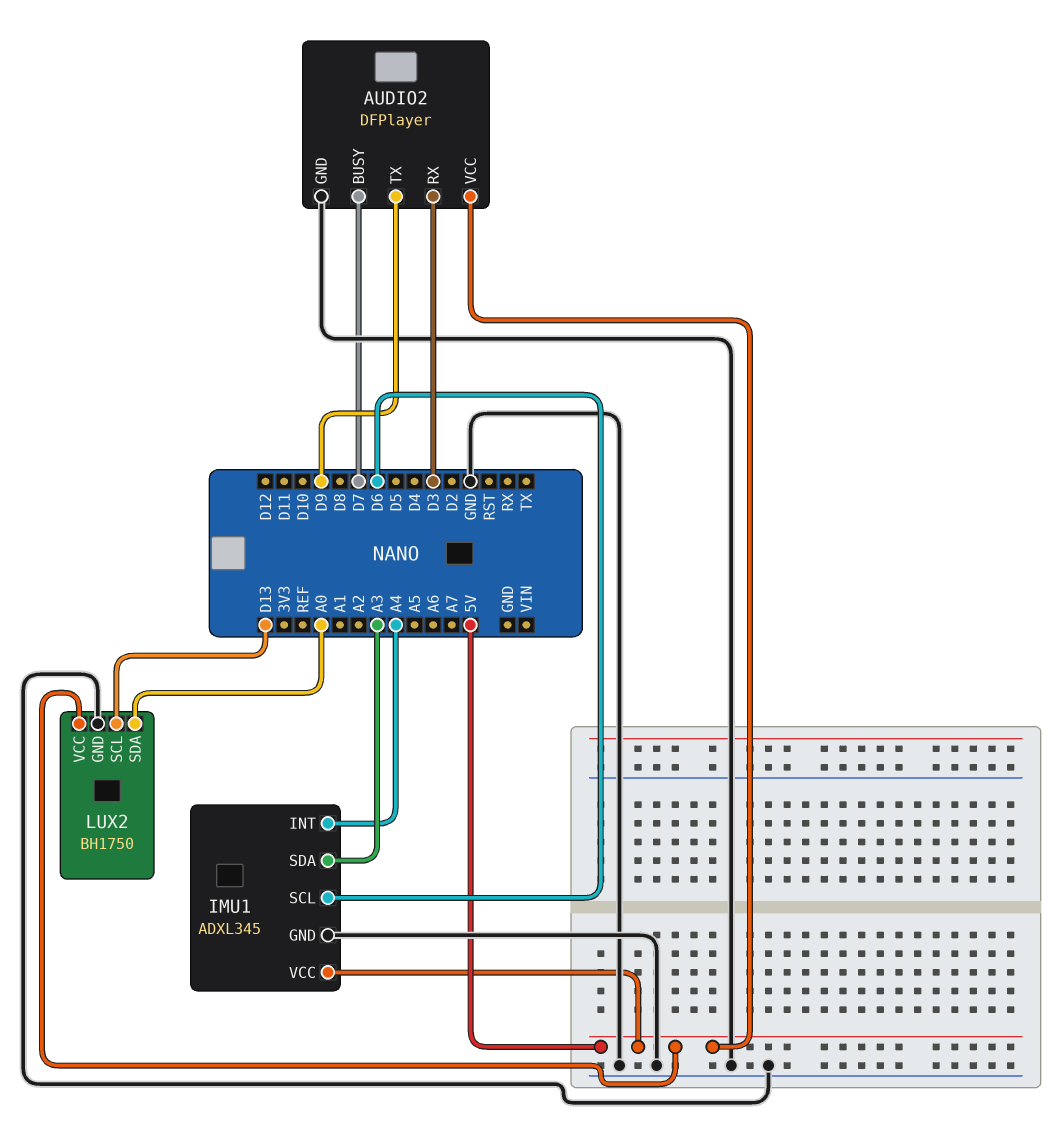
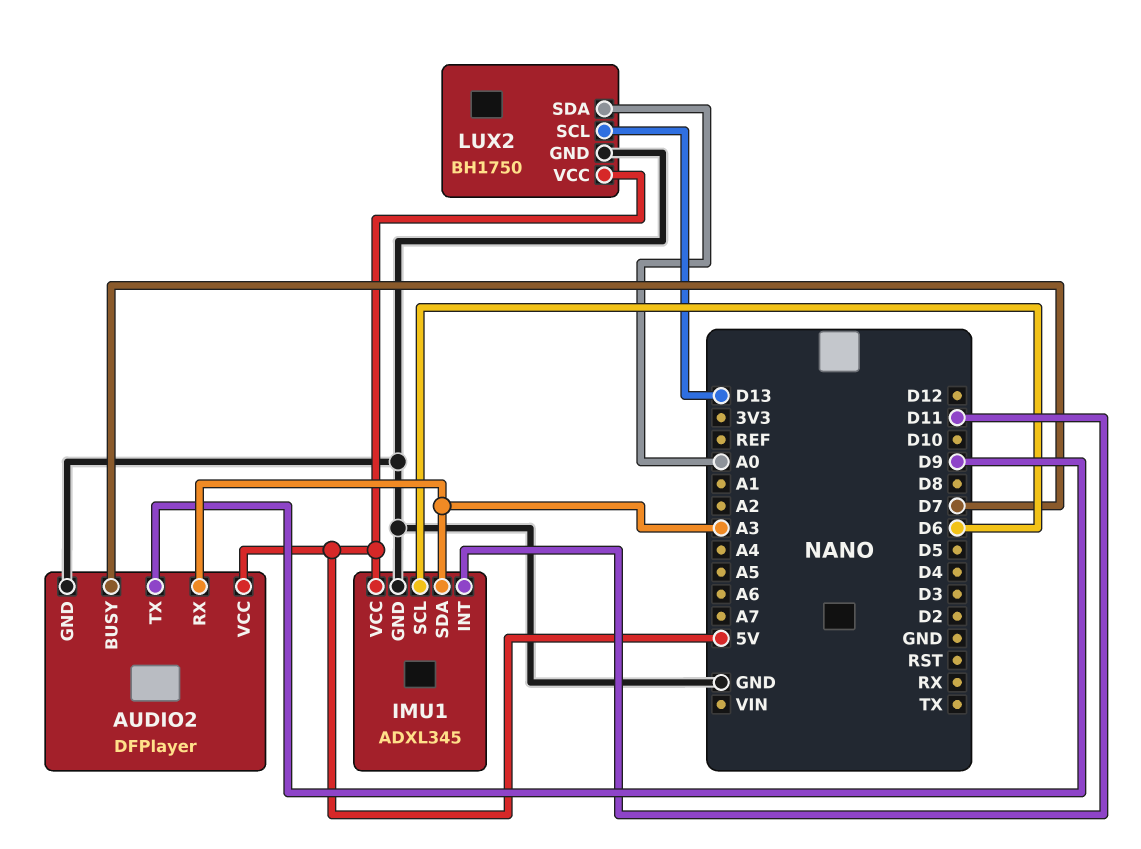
AUDIO2 pin RX: D3 -> A3
IMU1 pin INT: A4 -> D11

